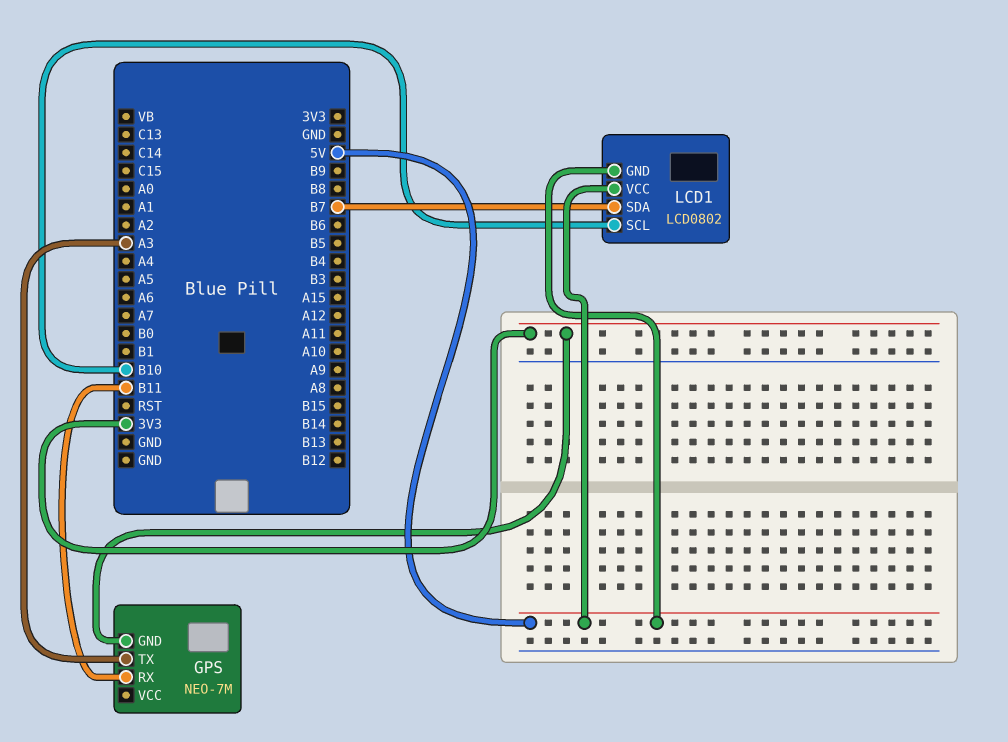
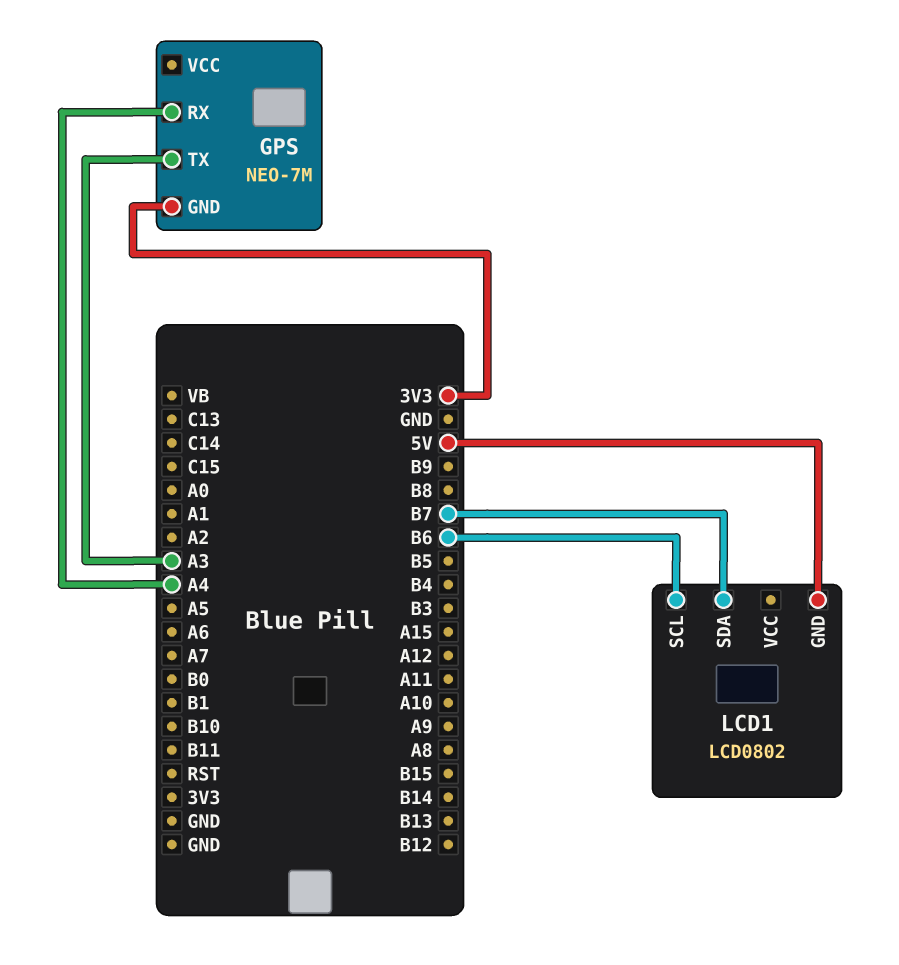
GPS pin RX: B11 -> A4
LCD1 pin SCL: B10 -> B6
LCD1 pin VCC: 5V -> none

